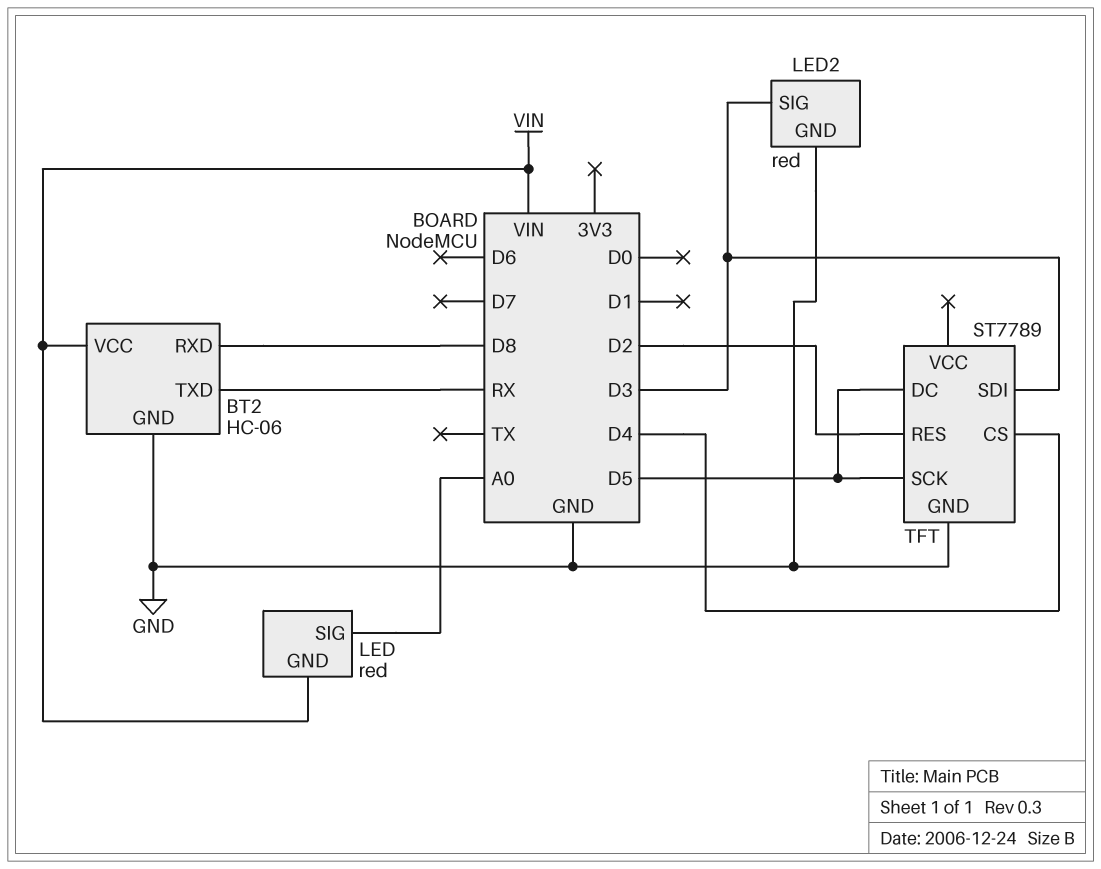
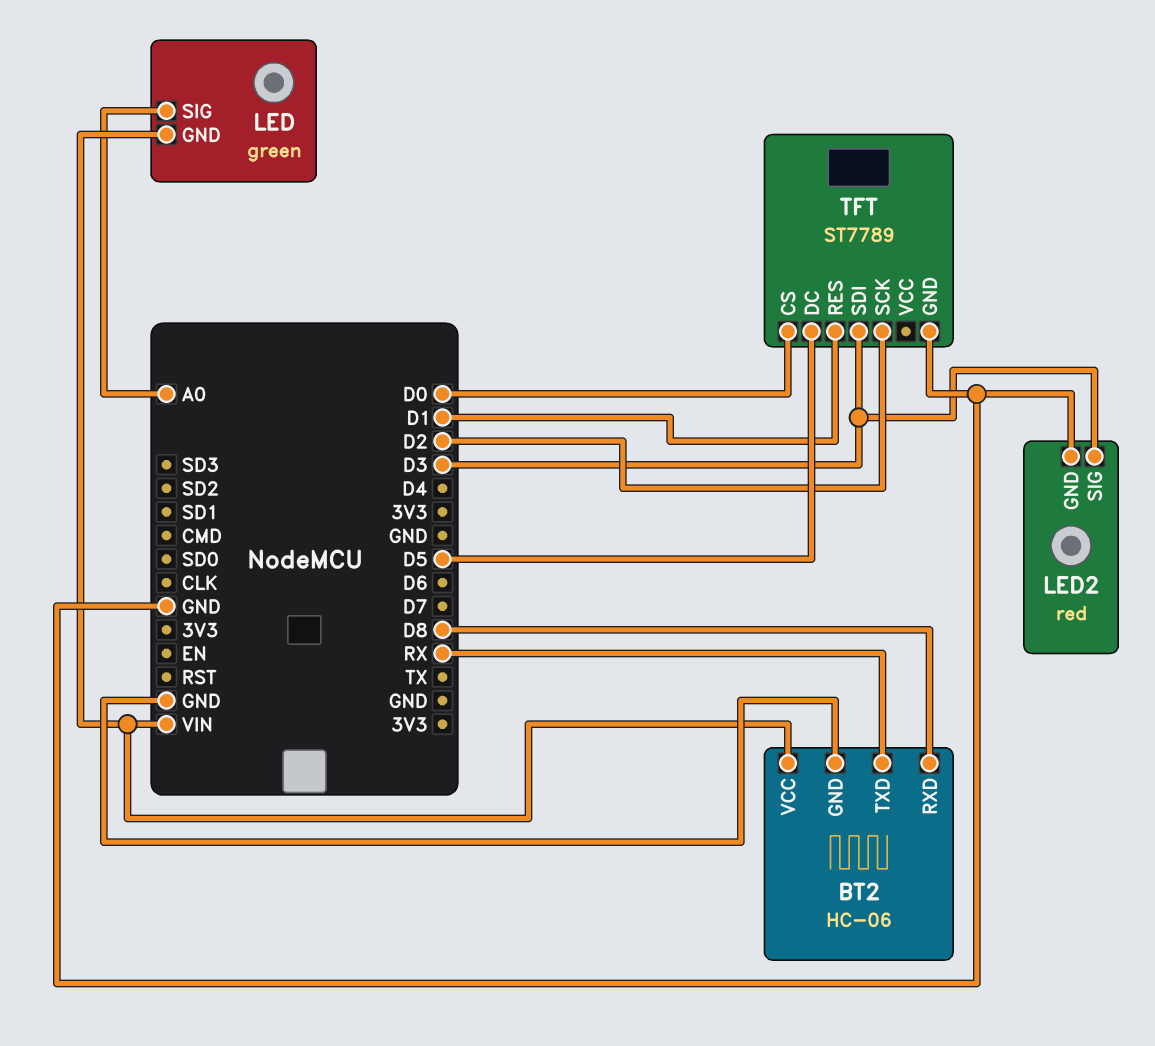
LED: red -> green
TFT pin CS: D4 -> D0
TFT pin RES: D2 -> D1
TFT pin SCK: D5 -> D2

